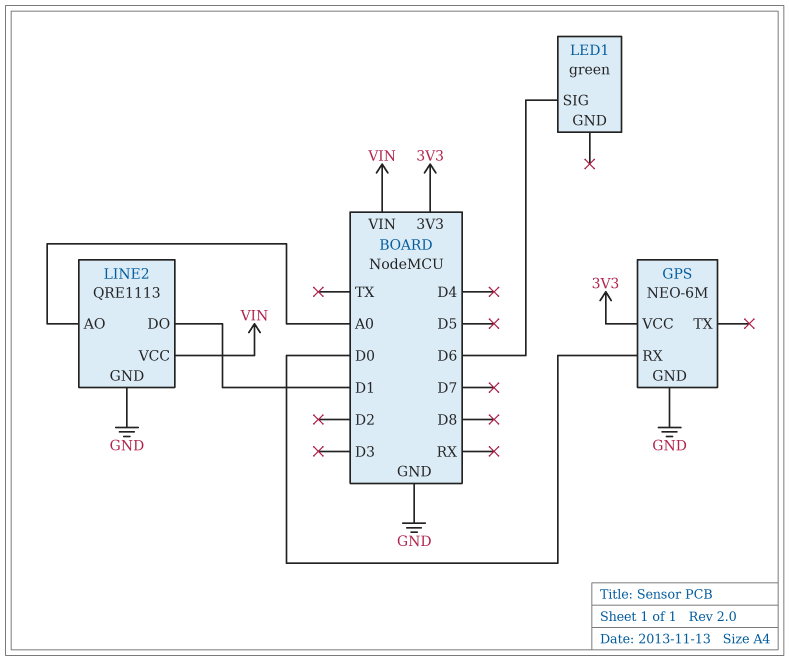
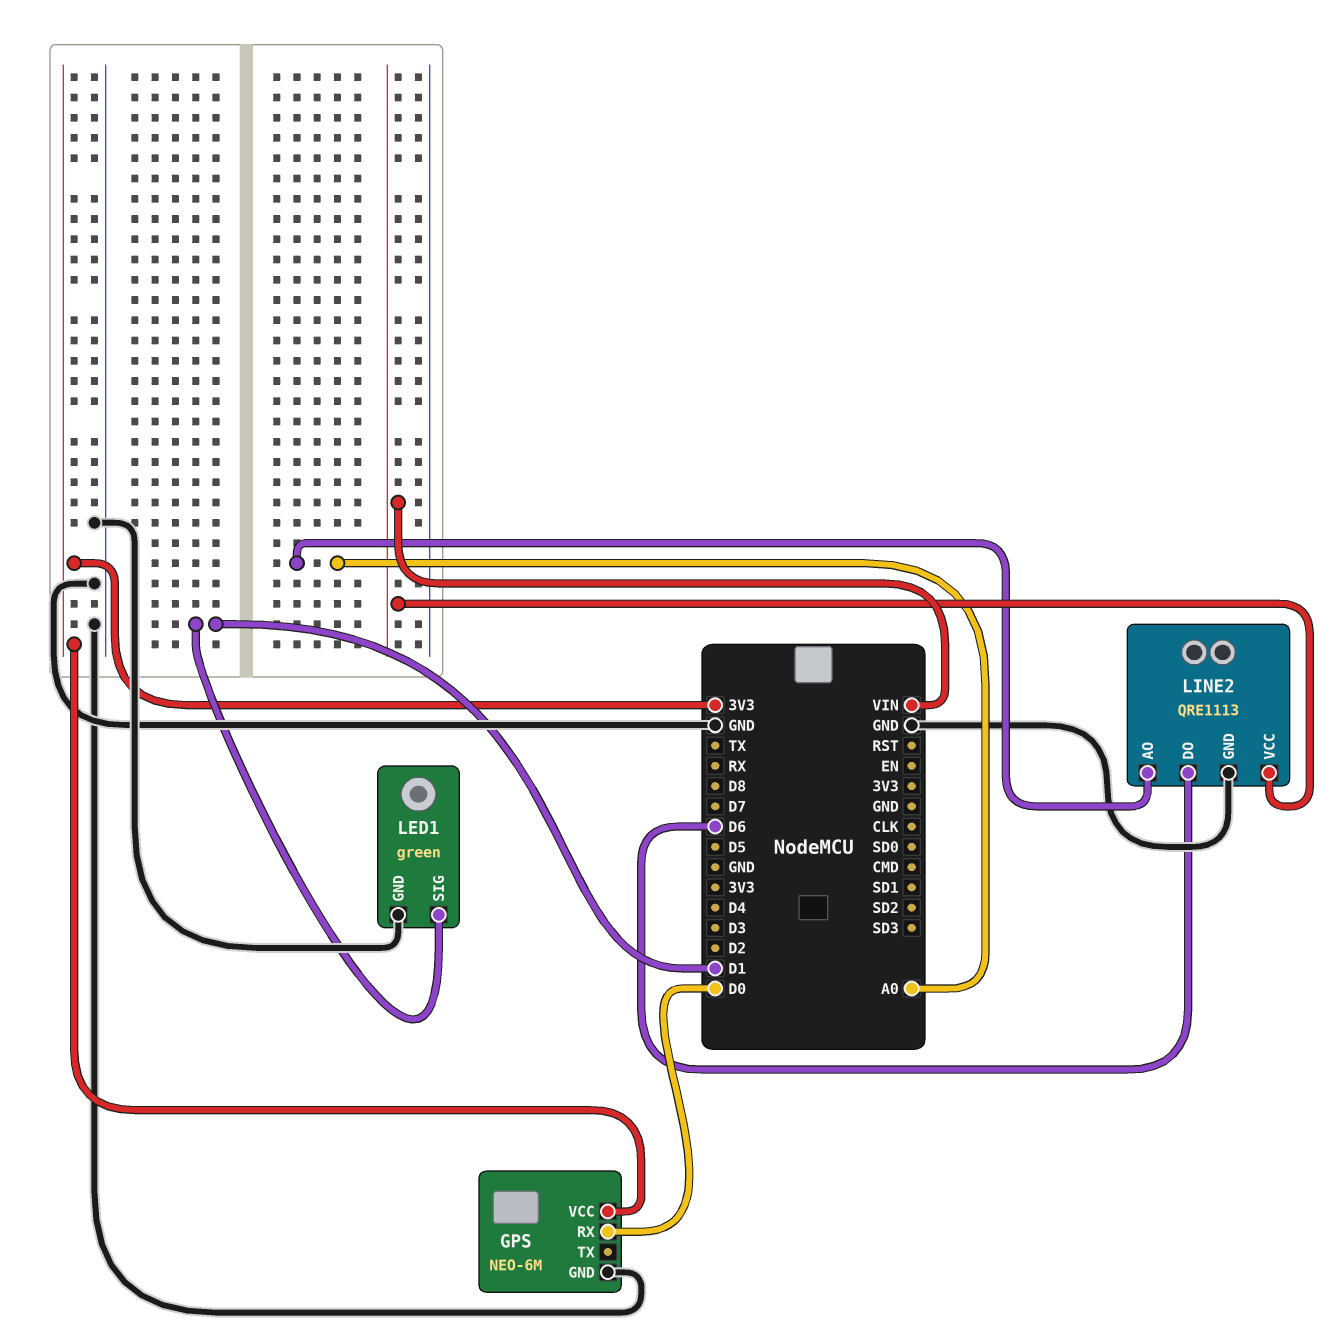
LED1 pin GND: none -> GND
LED1 pin SIG: D6 -> D1
LINE2 pin DO: D1 -> D6

